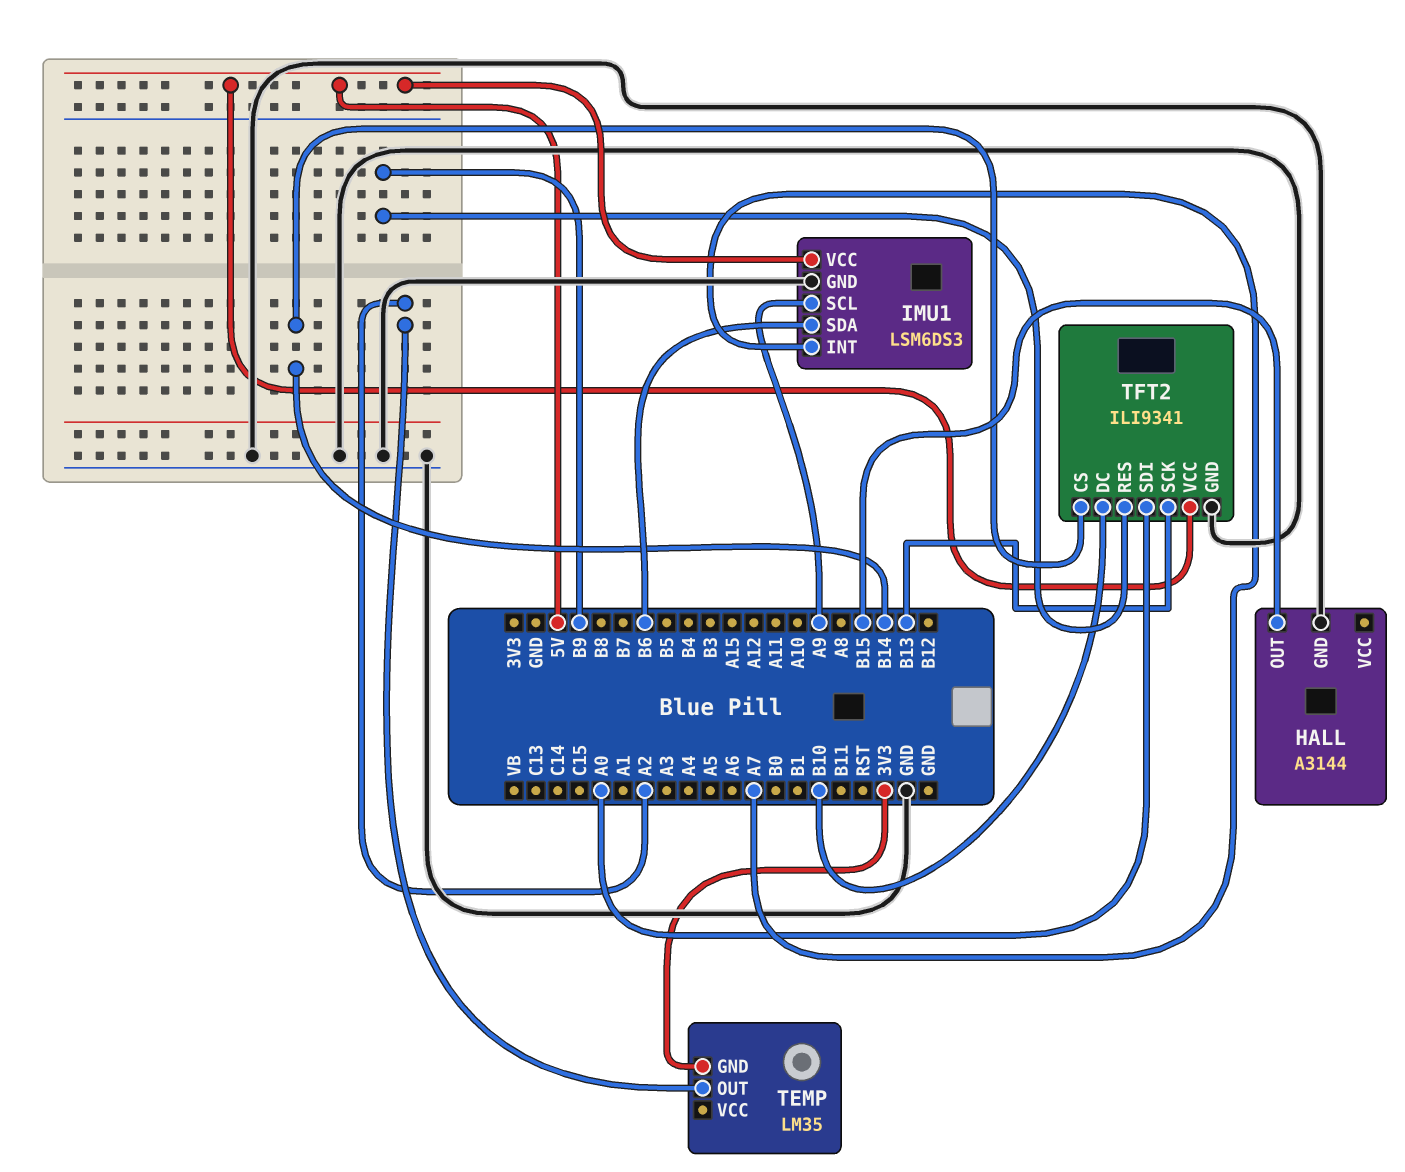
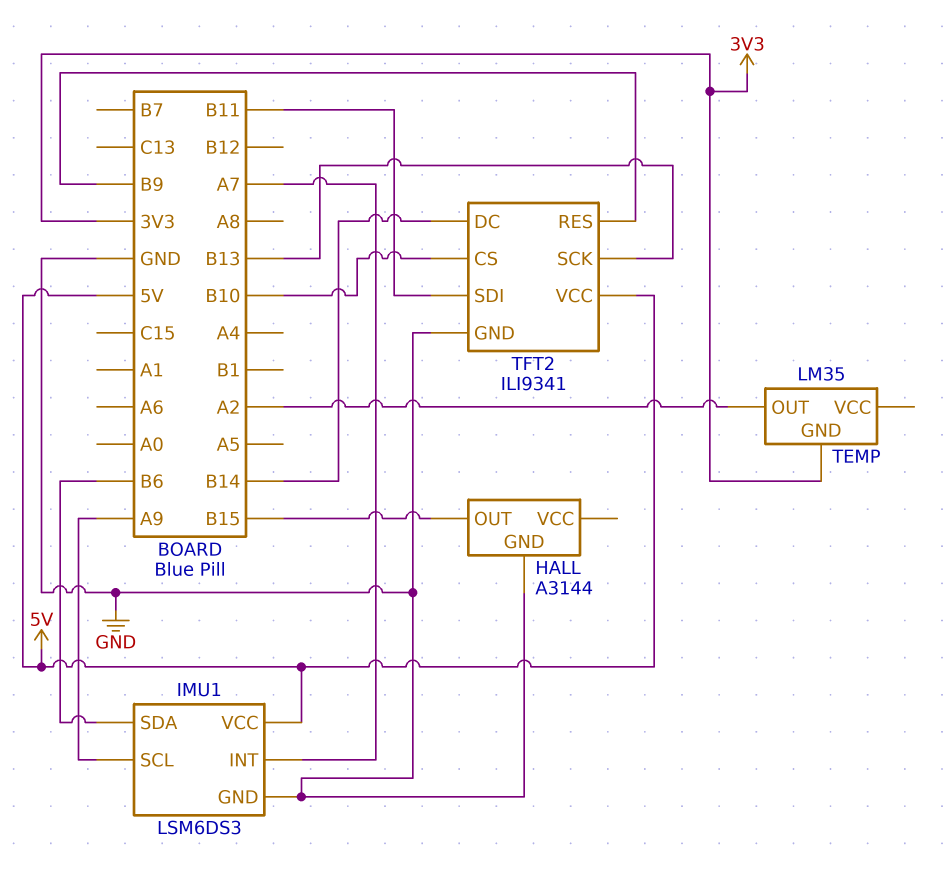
TFT2 pin CS: B14 -> B10
TFT2 pin DC: B10 -> B14
TFT2 pin SDI: A0 -> B11

